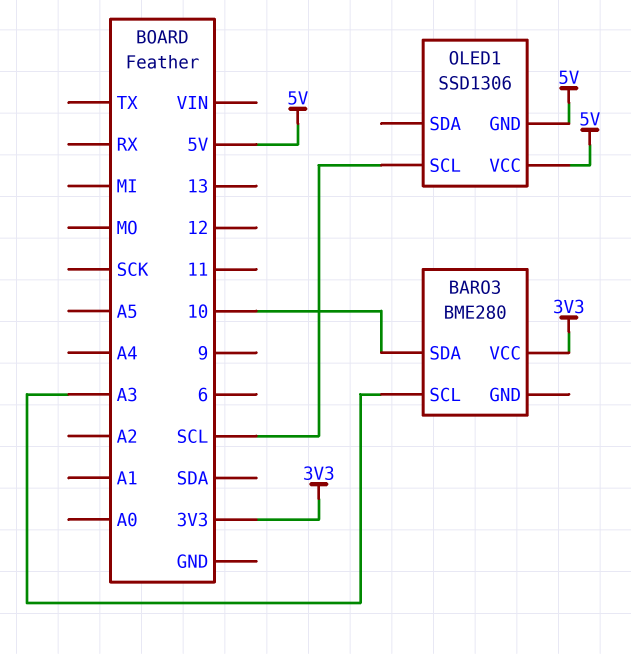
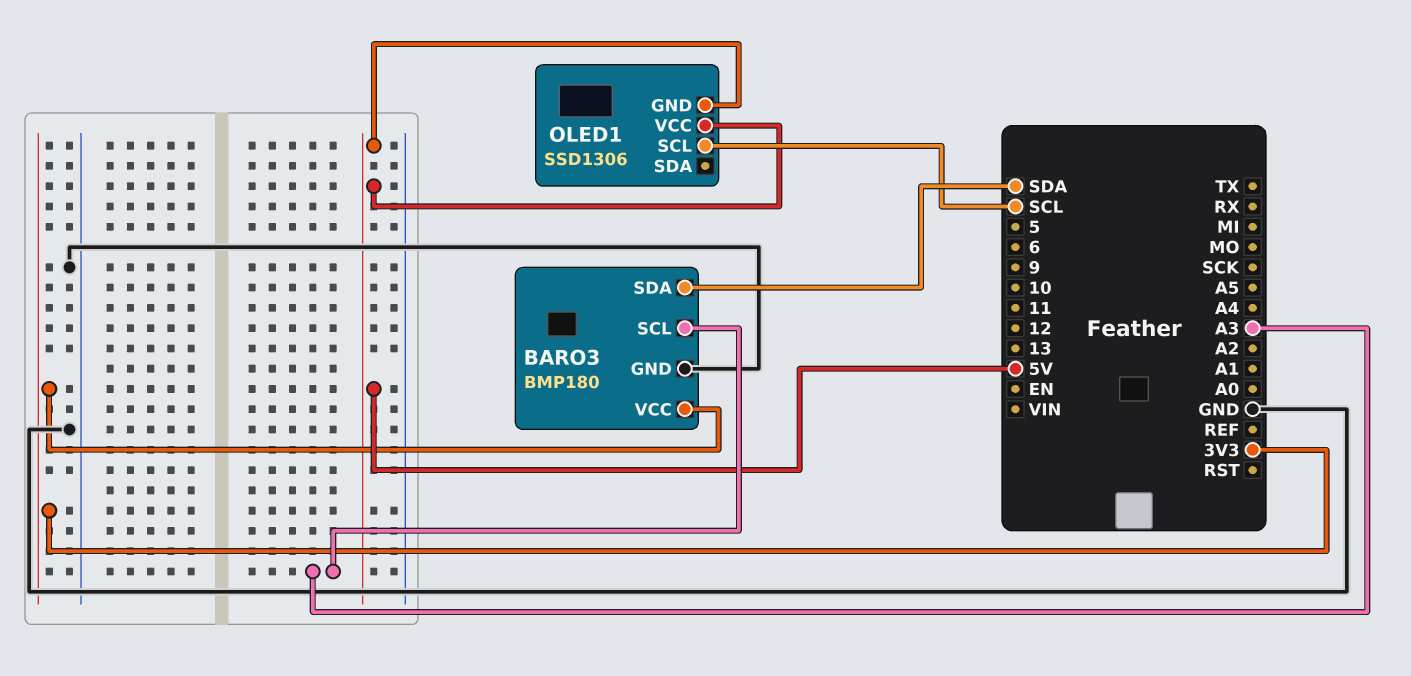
BARO3: BME280 -> BMP180
BARO3 pin GND: none -> GND
BARO3 pin SDA: 10 -> SDA

